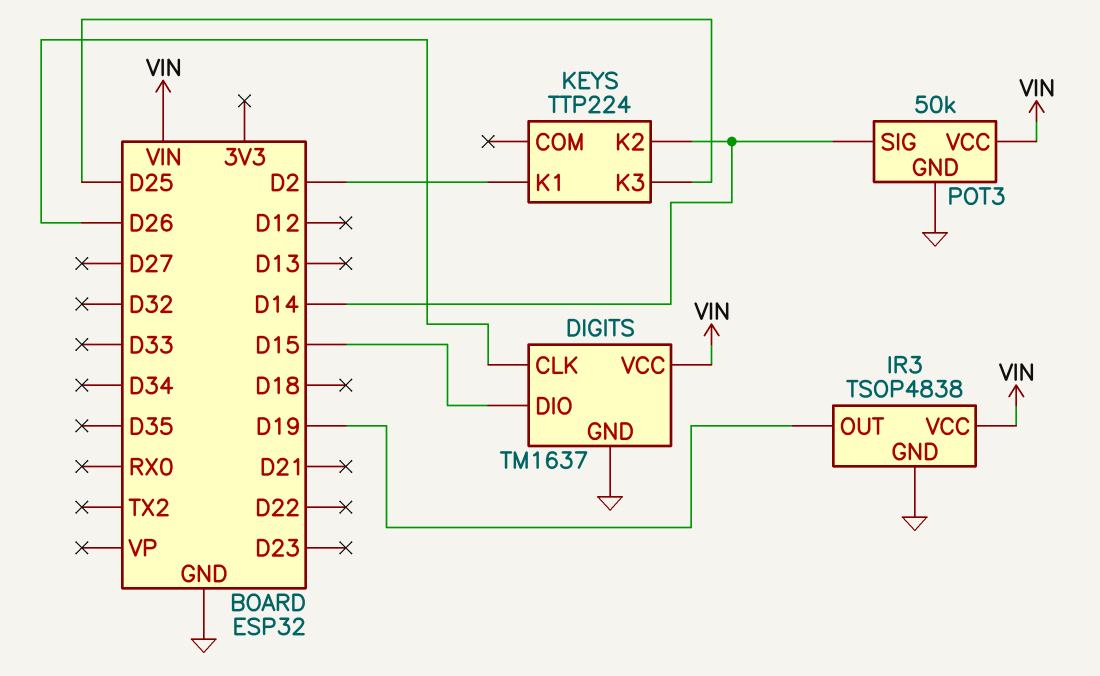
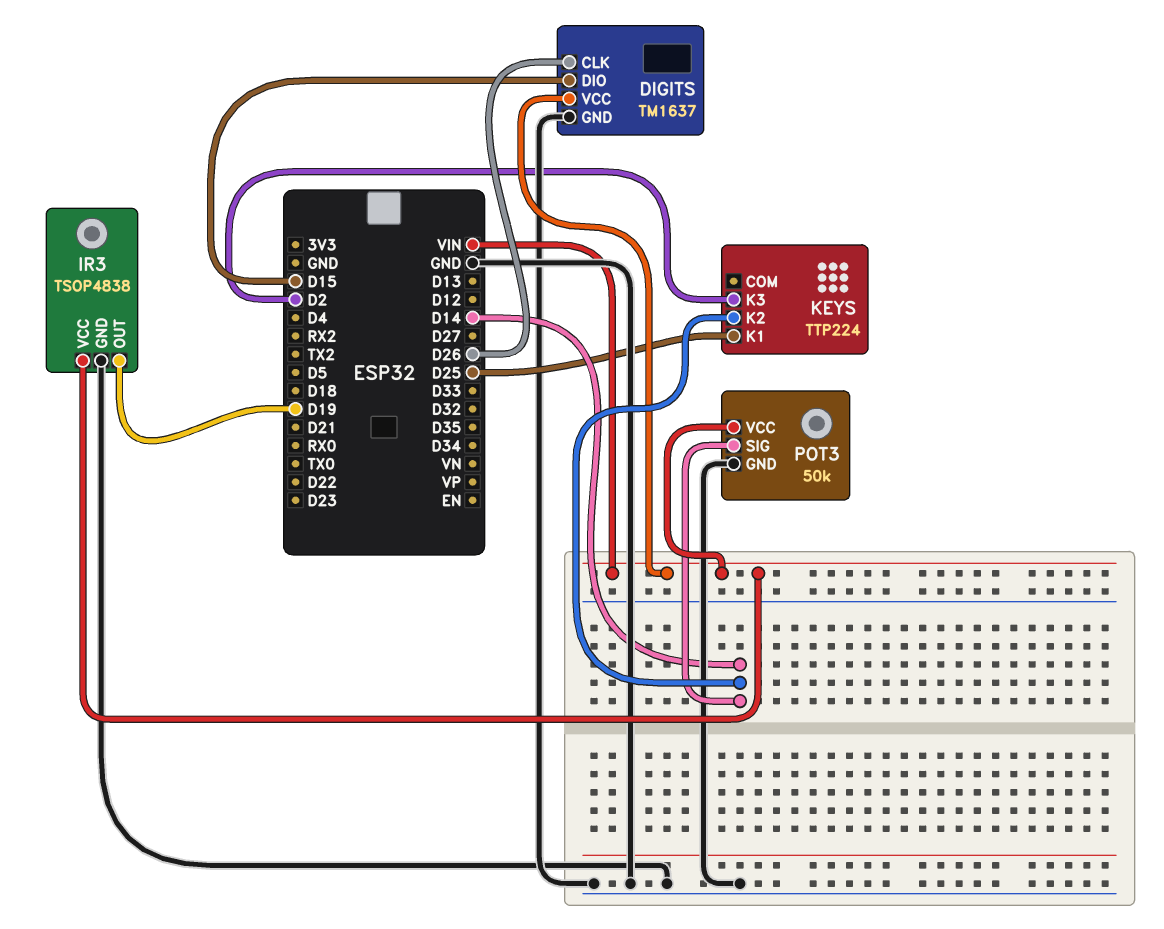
KEYS pin K1: D2 -> D25
KEYS pin K3: D25 -> D2

